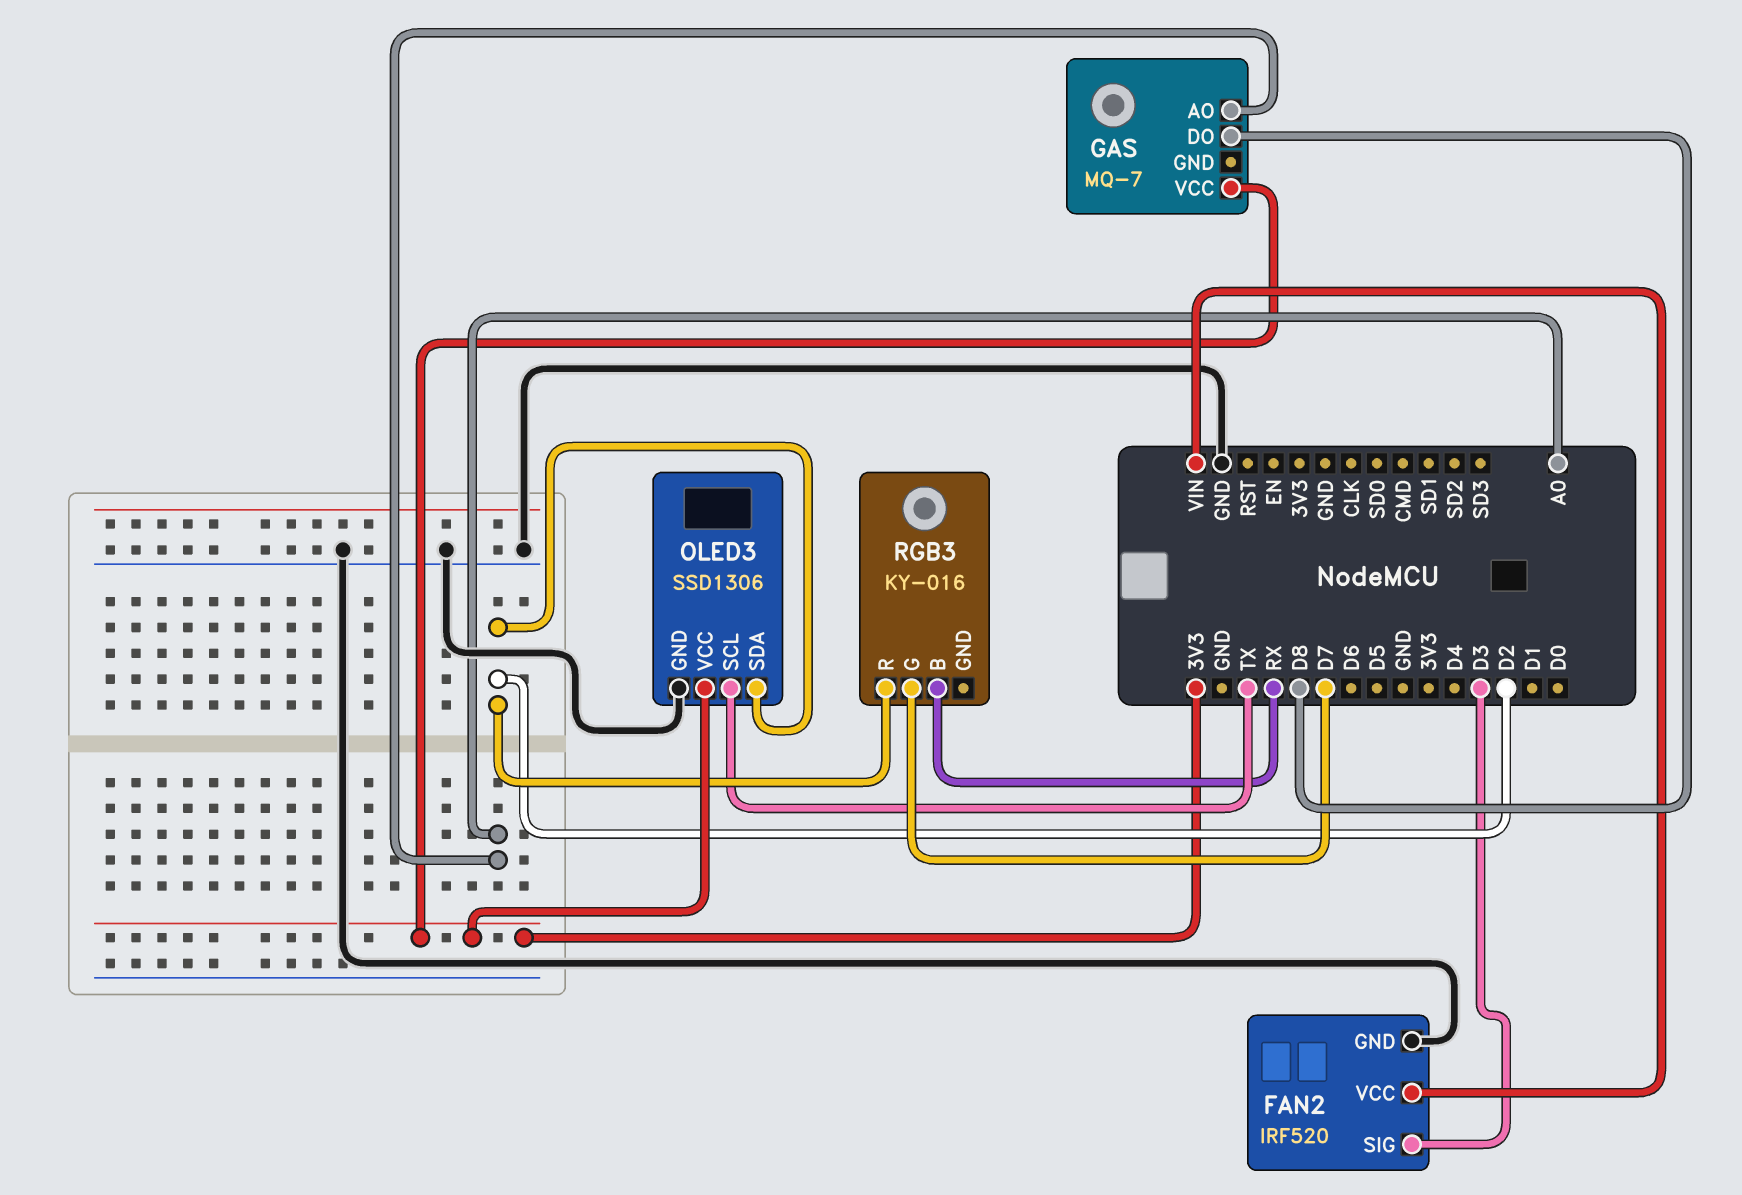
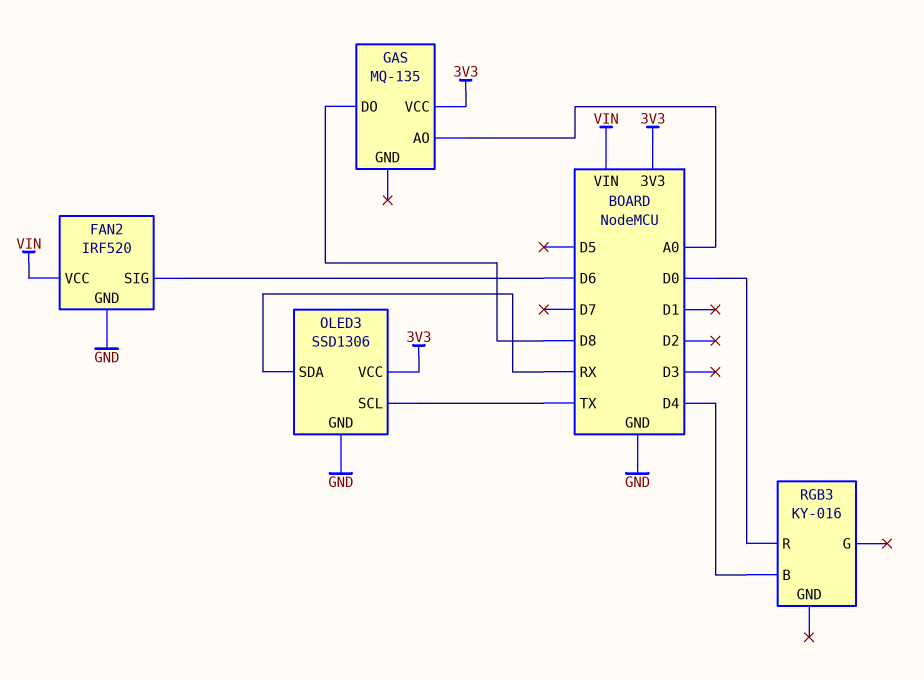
FAN2 pin SIG: D3 -> D6
GAS: MQ-7 -> MQ-135
OLED3 pin SDA: D2 -> RX
RGB3 pin B: RX -> D4
RGB3 pin G: D7 -> none
RGB3 pin R: D2 -> D0

